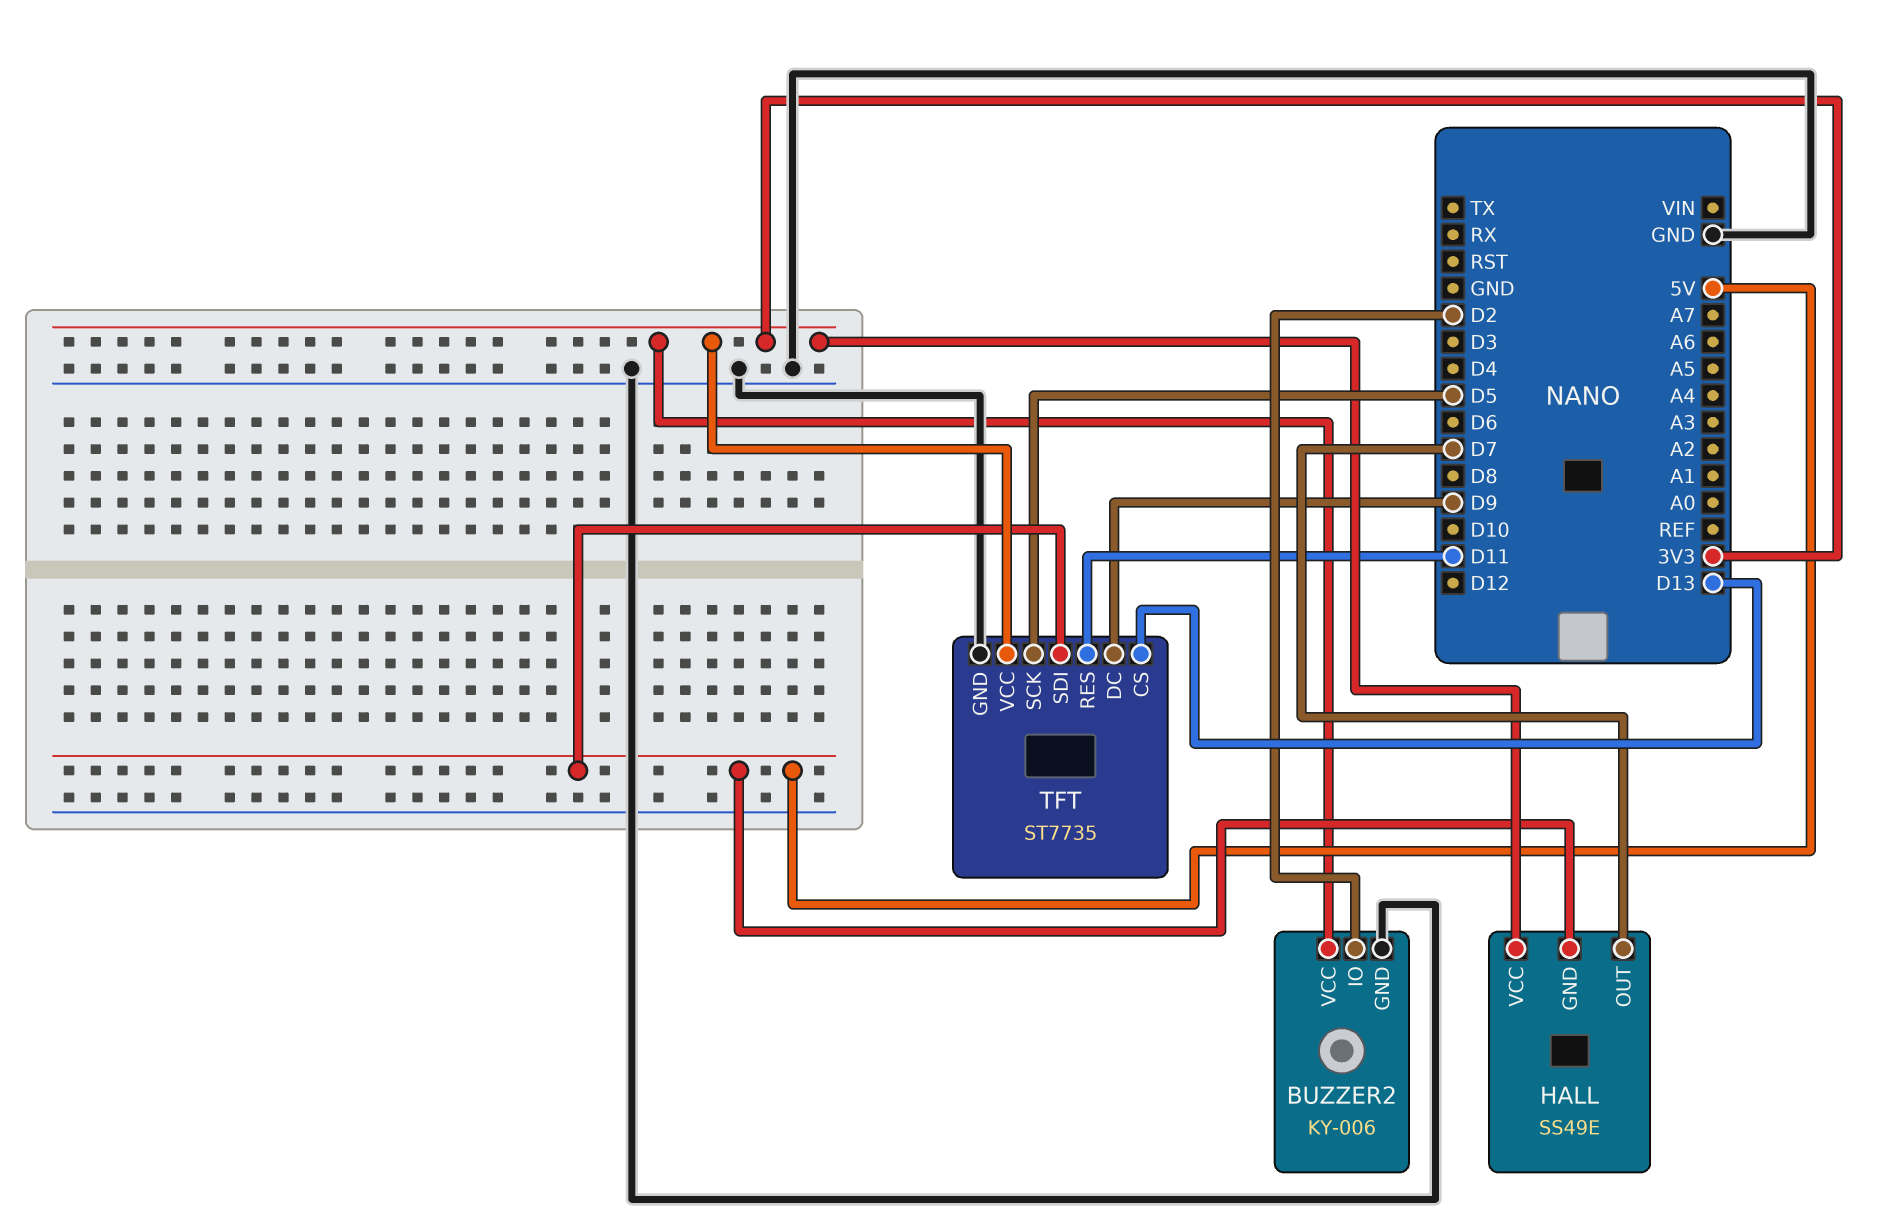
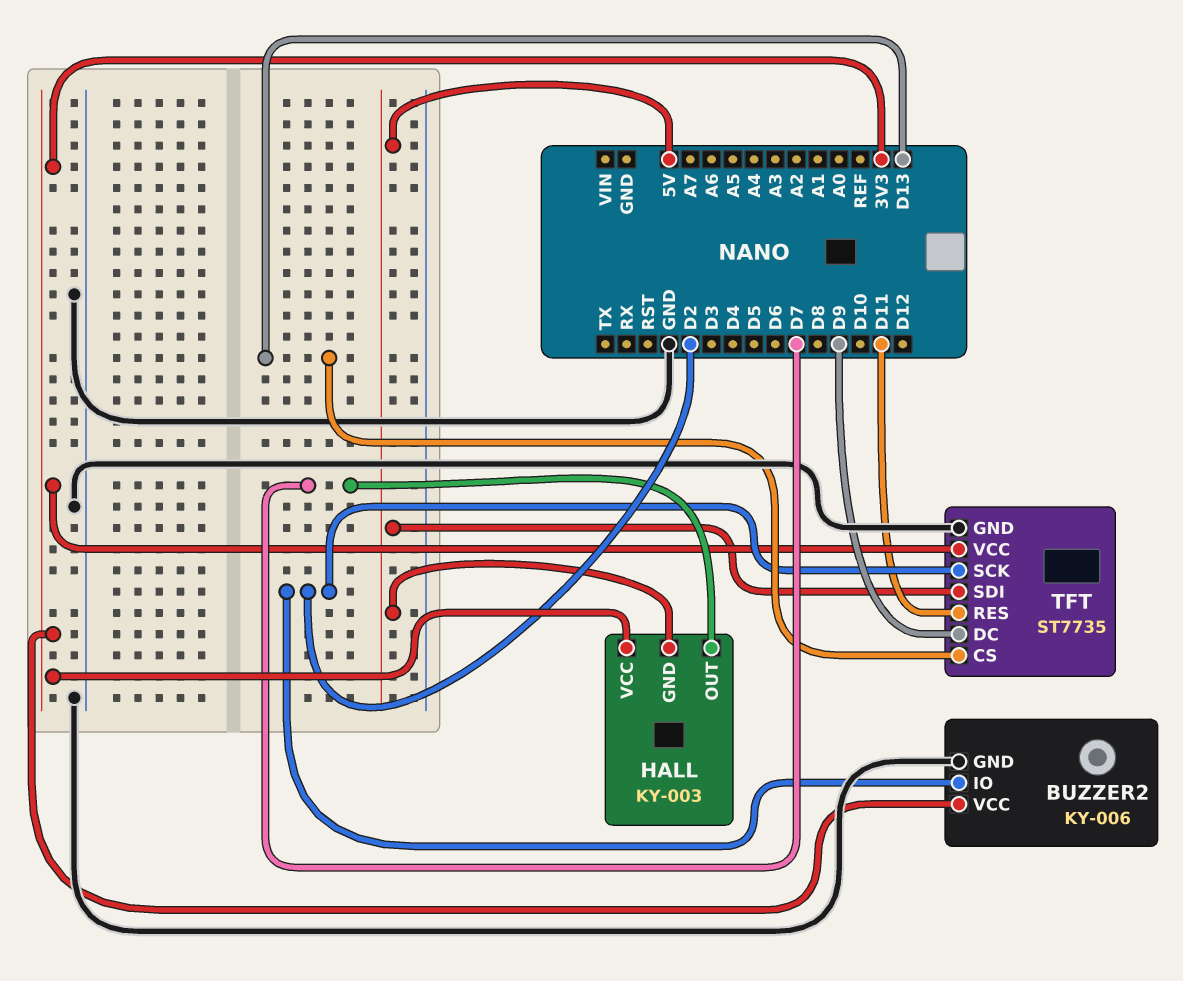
HALL: SS49E -> KY-003
TFT pin SCK: D5 -> D2

